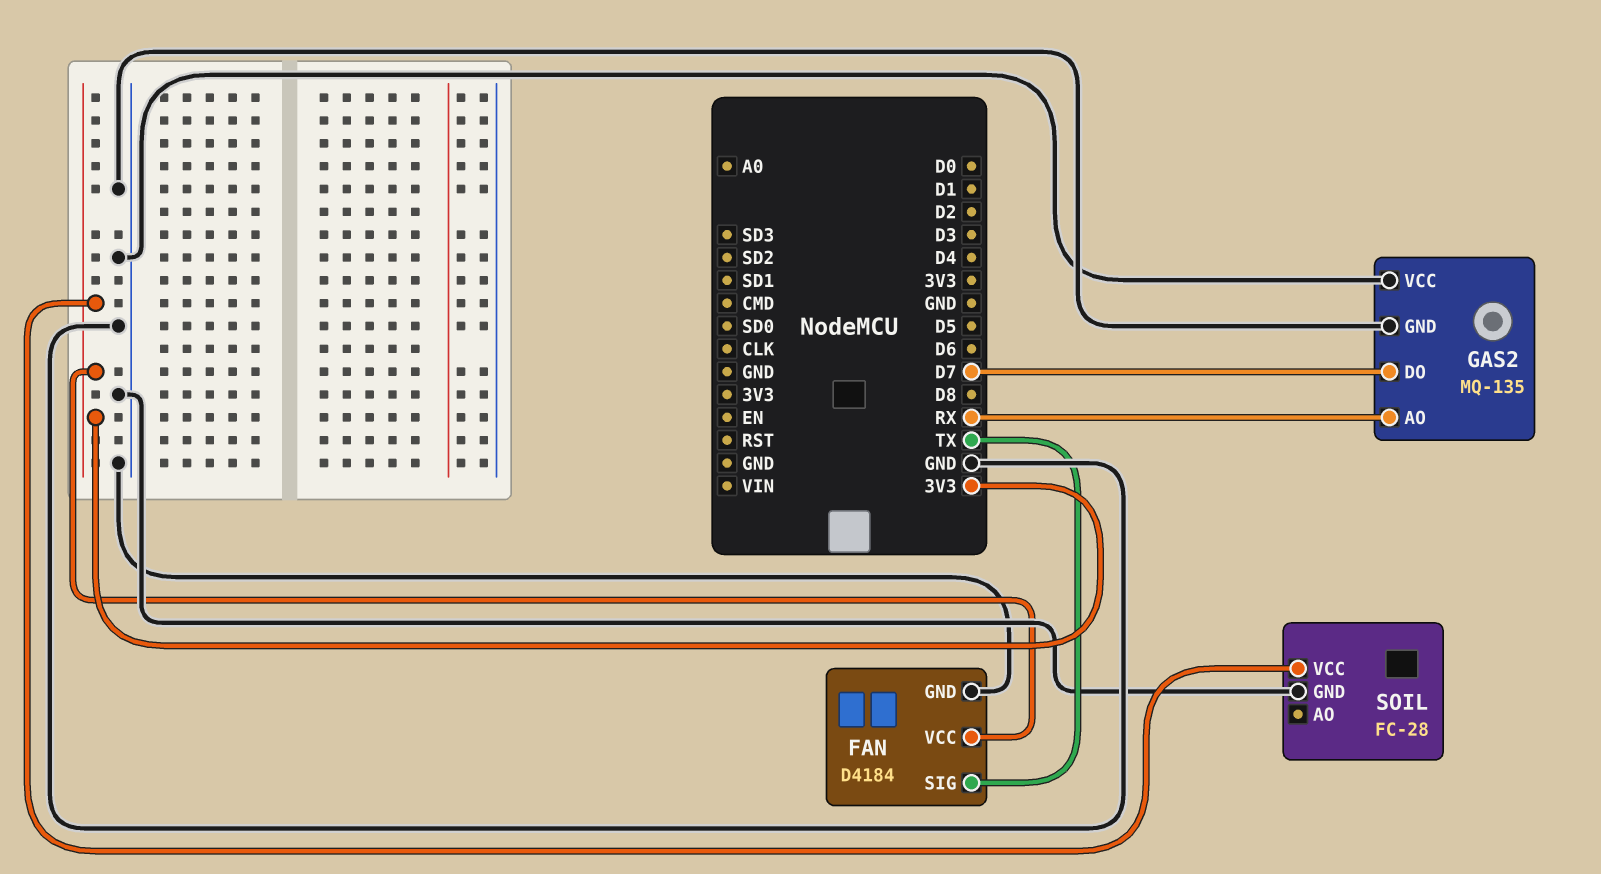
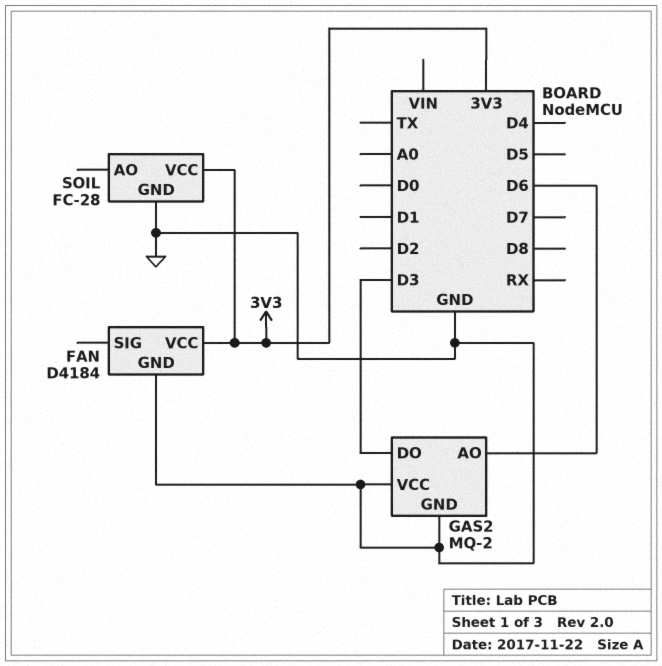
FAN pin SIG: TX -> none
GAS2: MQ-135 -> MQ-2
GAS2 pin AO: RX -> D6
GAS2 pin DO: D7 -> D3

